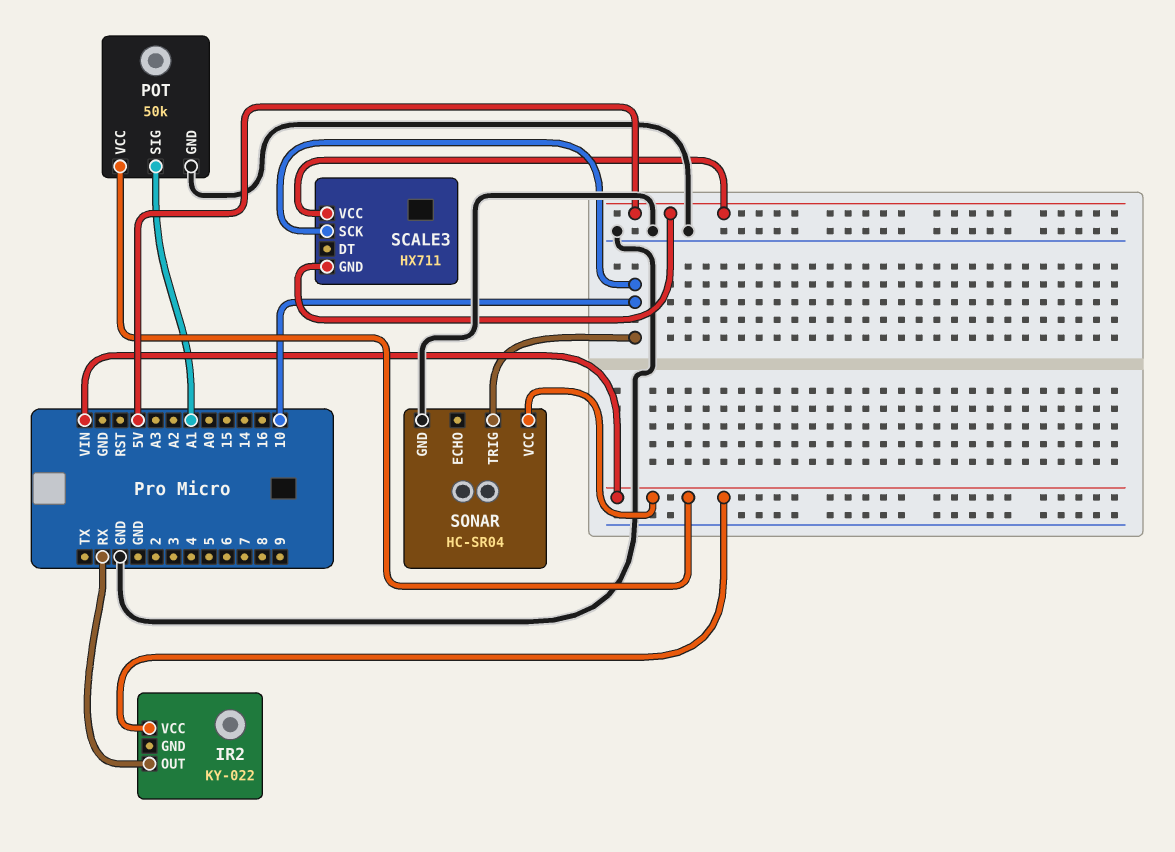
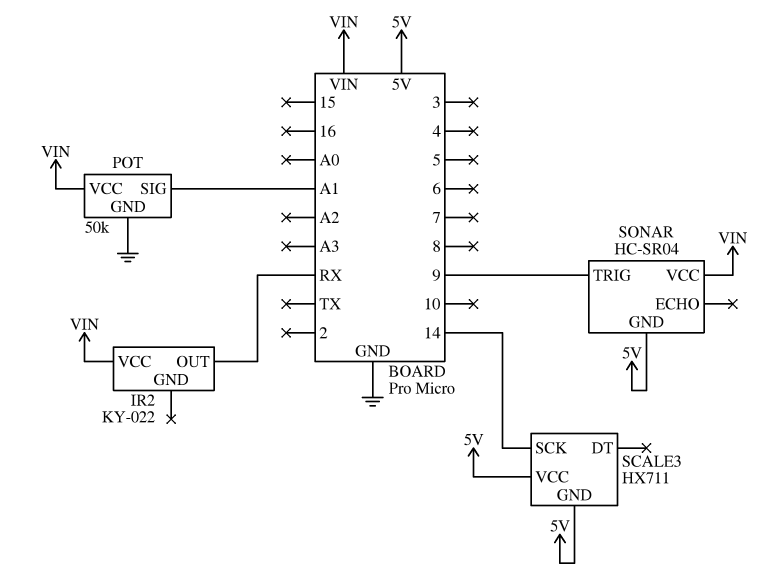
SCALE3 pin SCK: 10 -> 14
SONAR pin GND: GND -> 5V
SONAR pin TRIG: 10 -> 9

